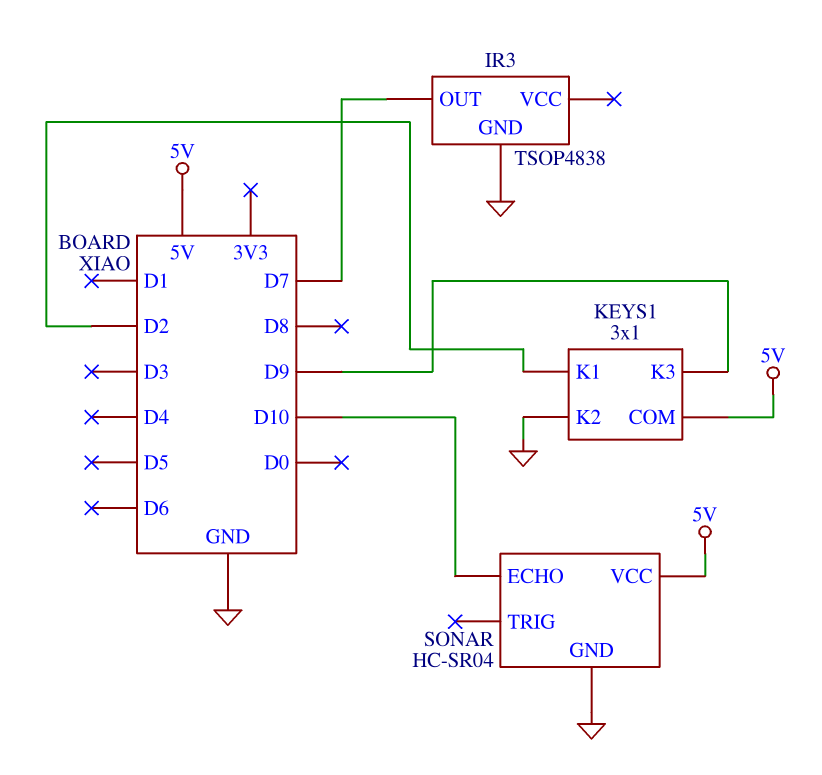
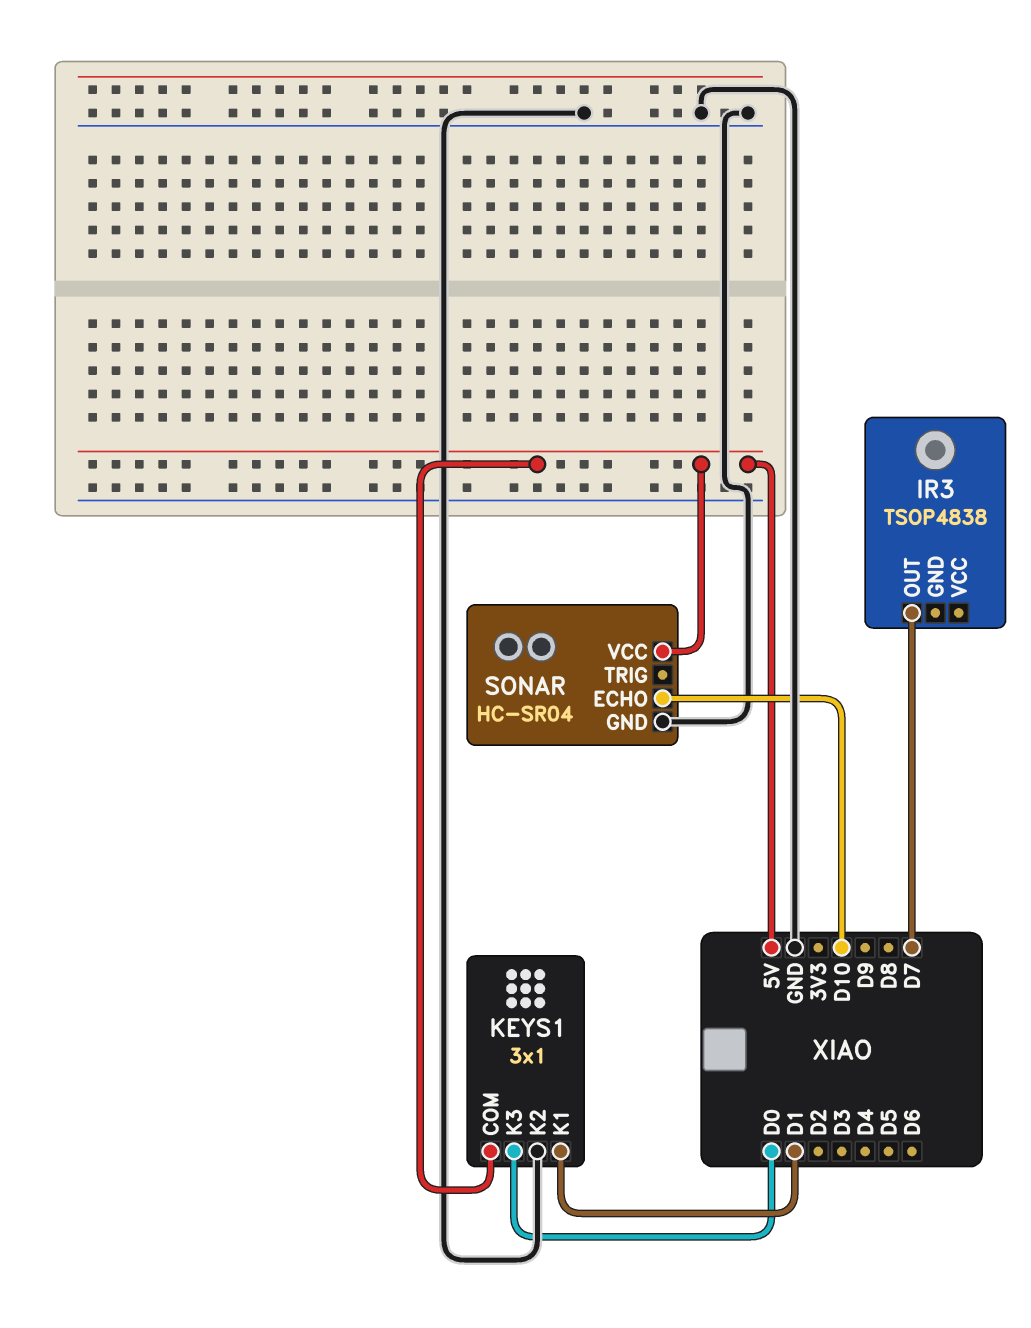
IR3 pin GND: GND -> none
KEYS1 pin K1: D2 -> D1
KEYS1 pin K3: D9 -> D0

